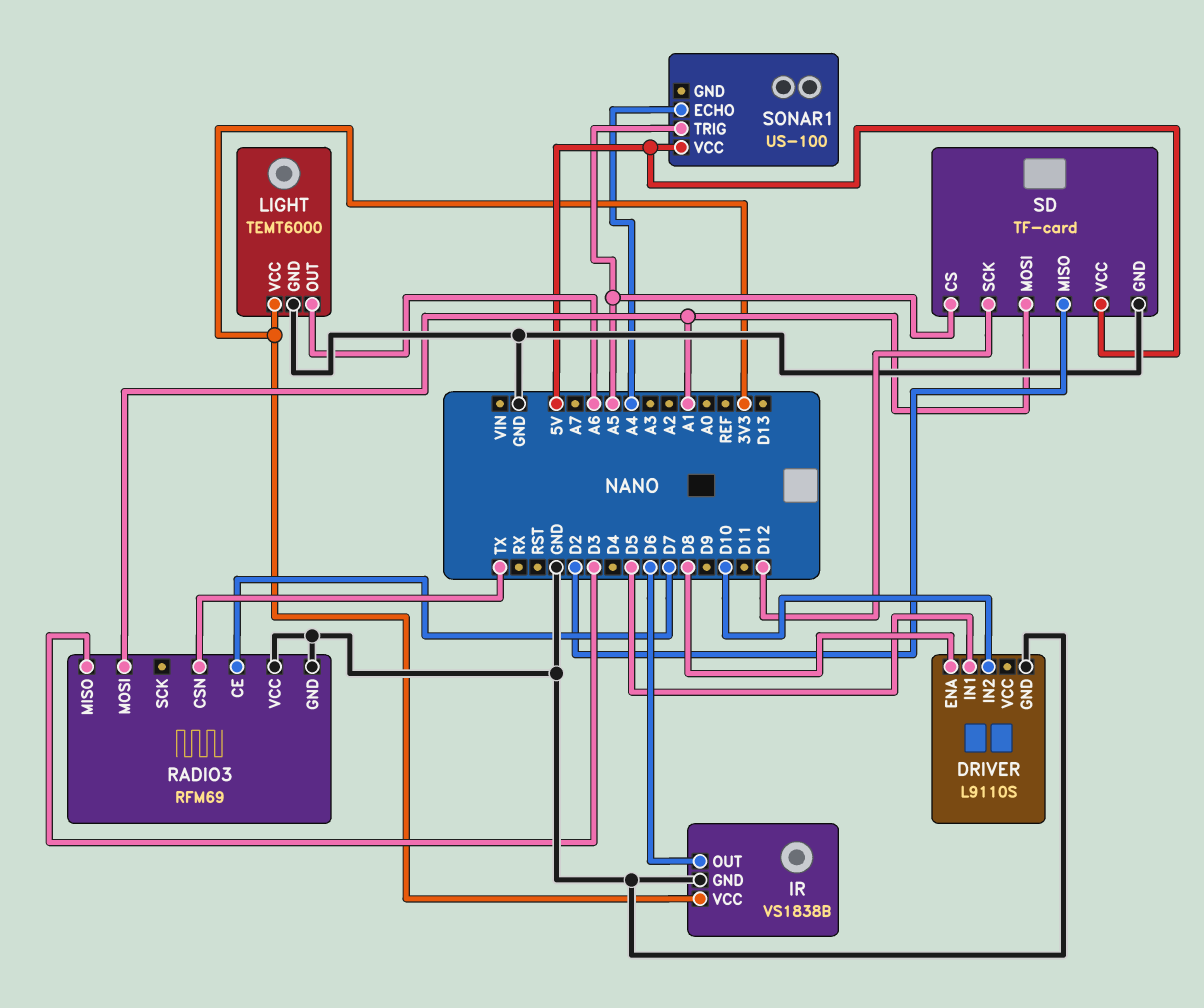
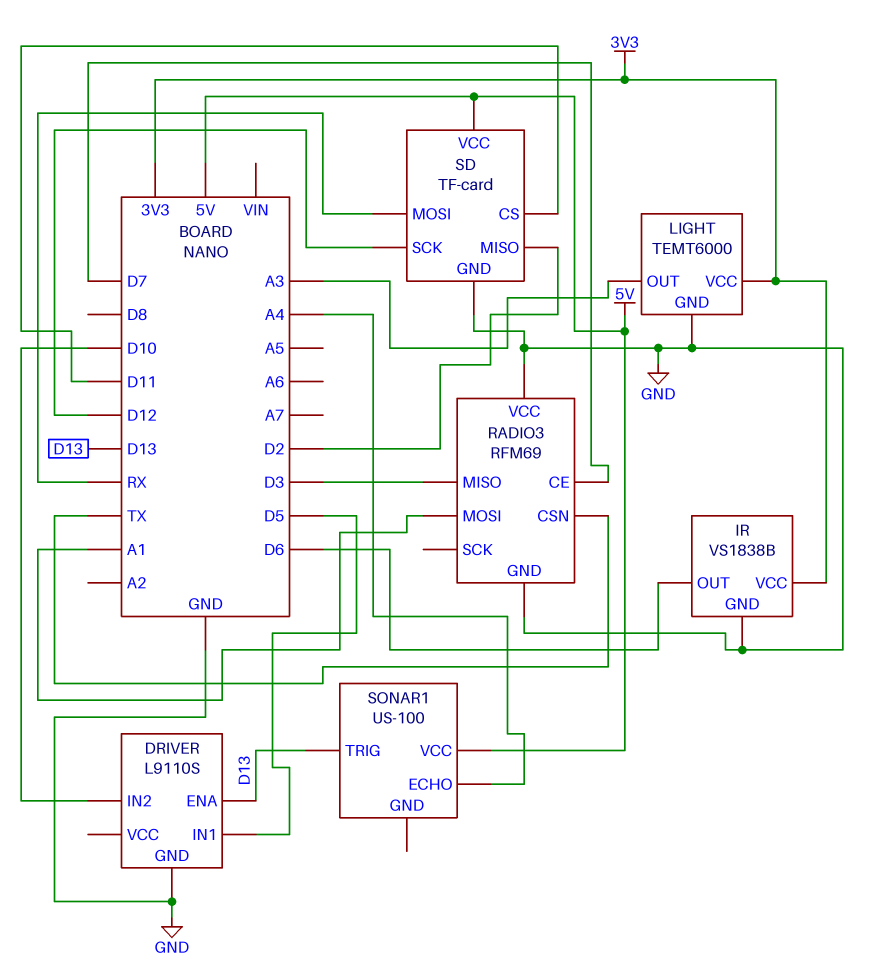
DRIVER pin ENA: D8 -> D13
LIGHT pin OUT: A6 -> A3
SD pin CS: A5 -> D11
SD pin MOSI: A1 -> RX
SONAR1 pin TRIG: A5 -> D13

